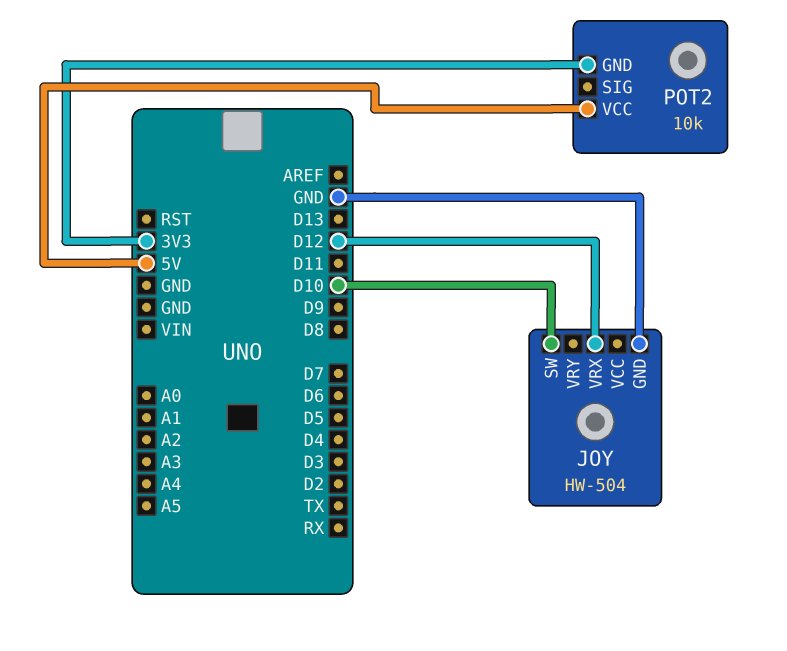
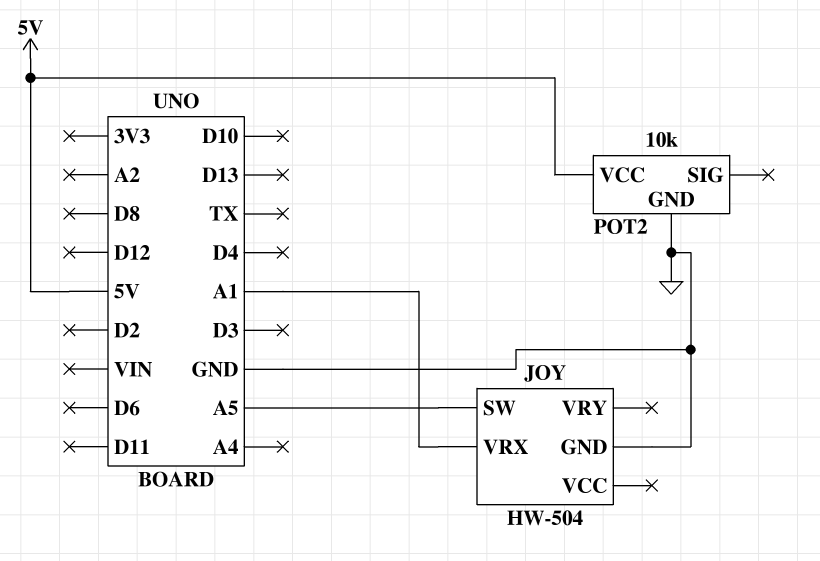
JOY pin SW: D10 -> A5
JOY pin VRX: D12 -> A1
POT2 pin GND: 3V3 -> GND

